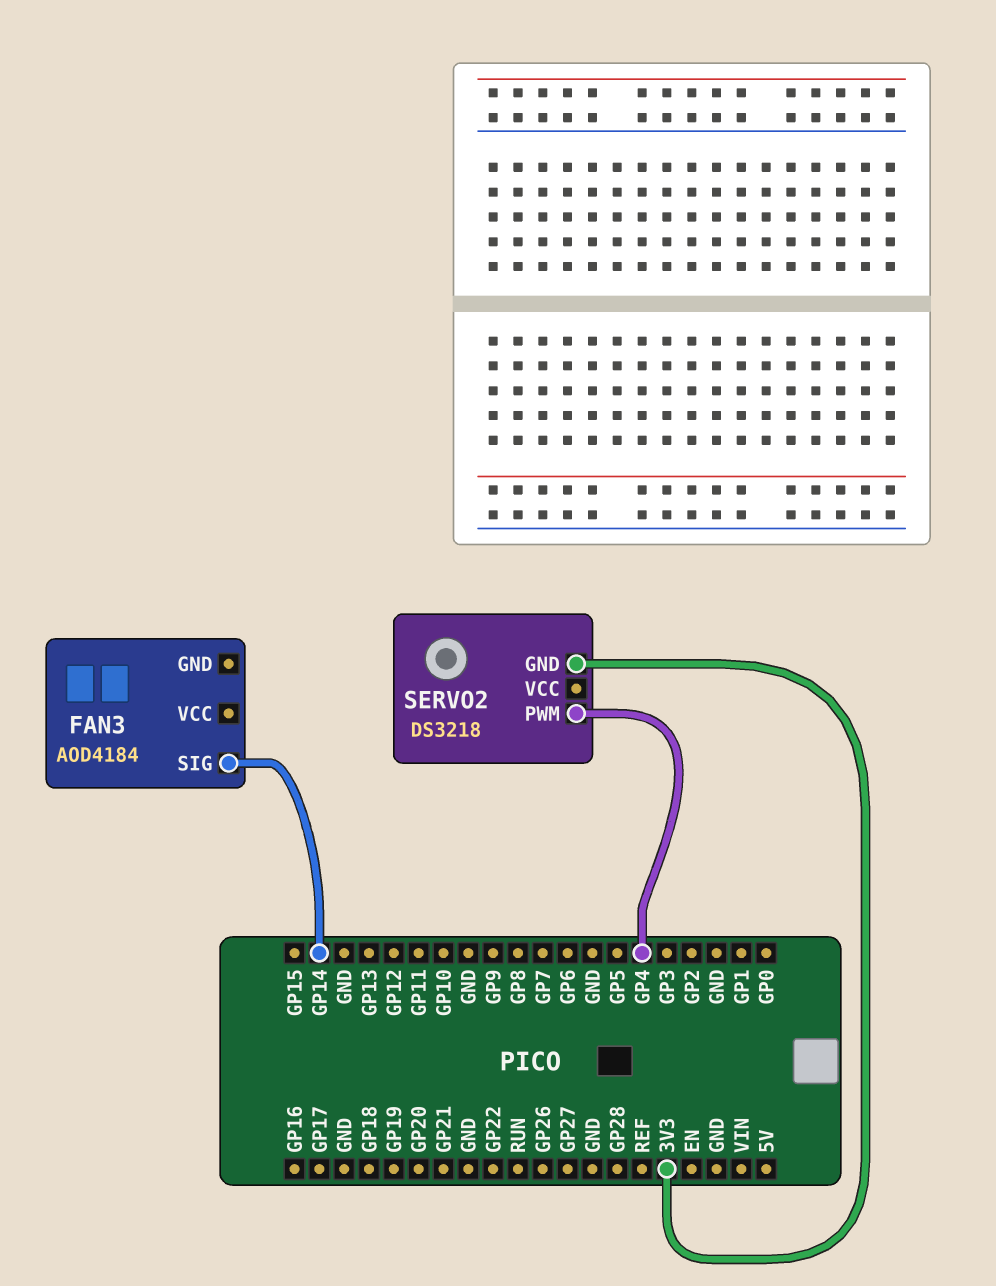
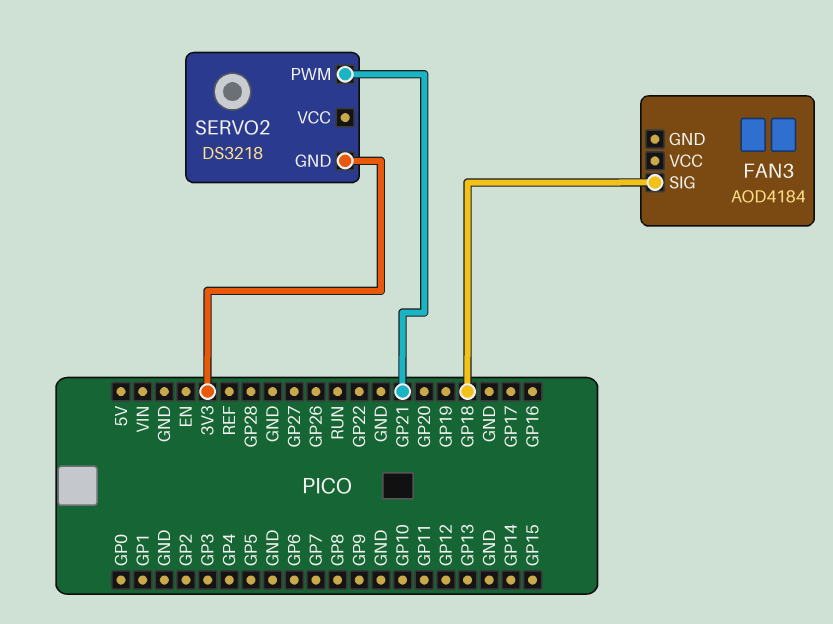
FAN3 pin SIG: GP14 -> GP18
SERVO2 pin PWM: GP4 -> GP21

